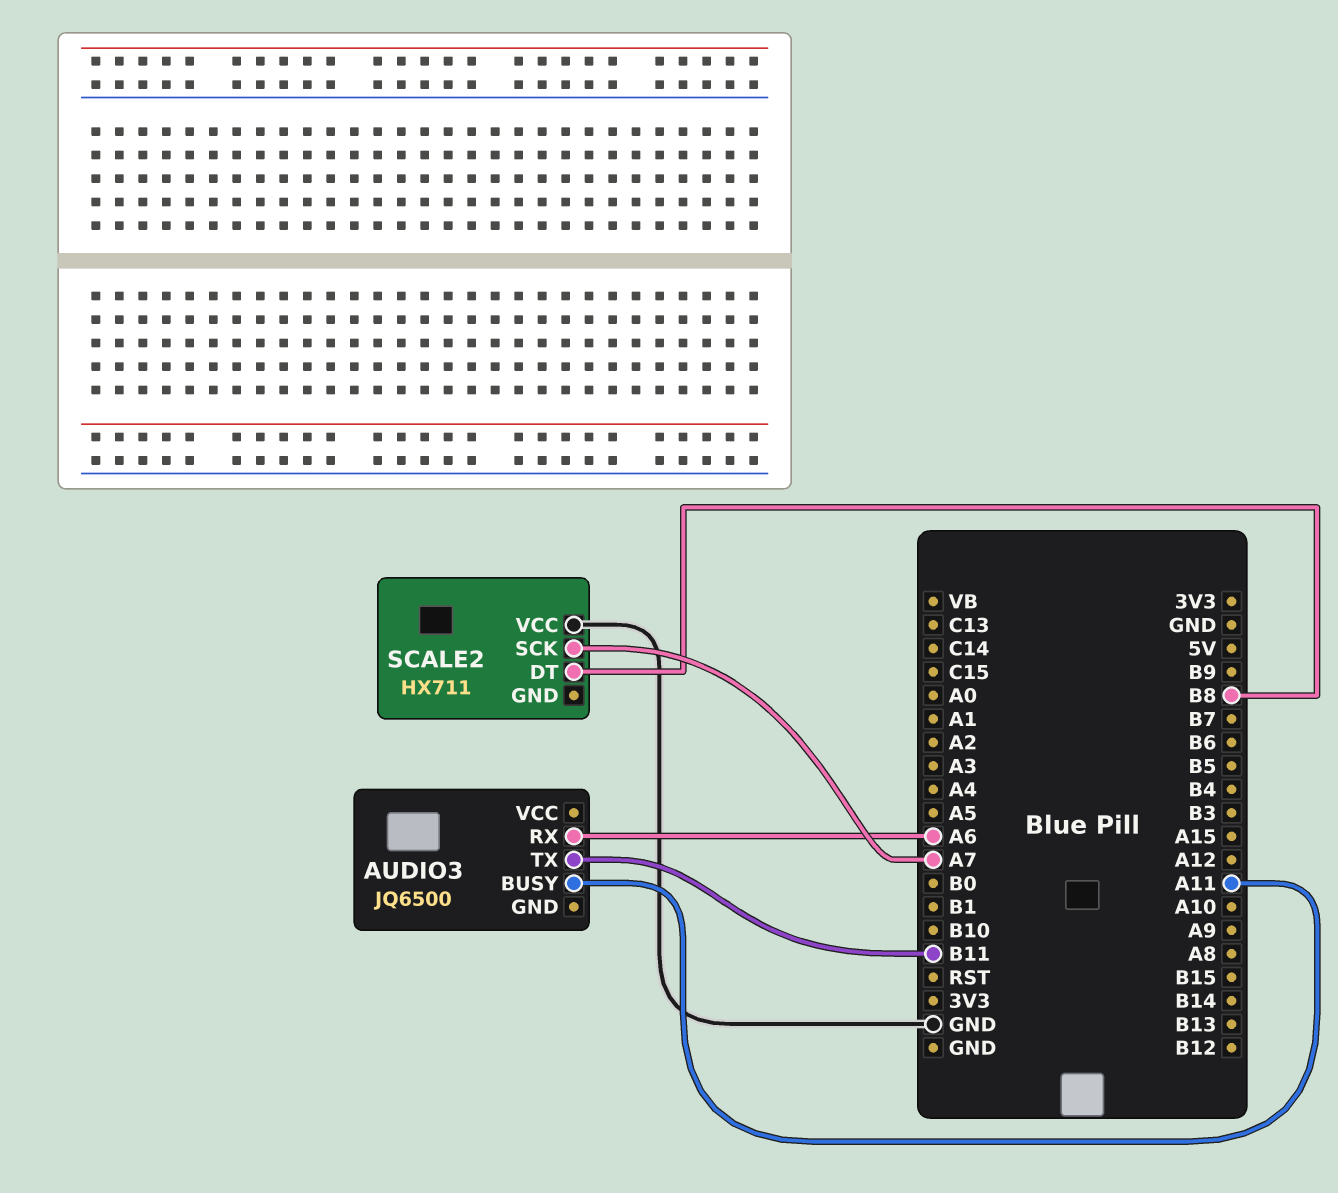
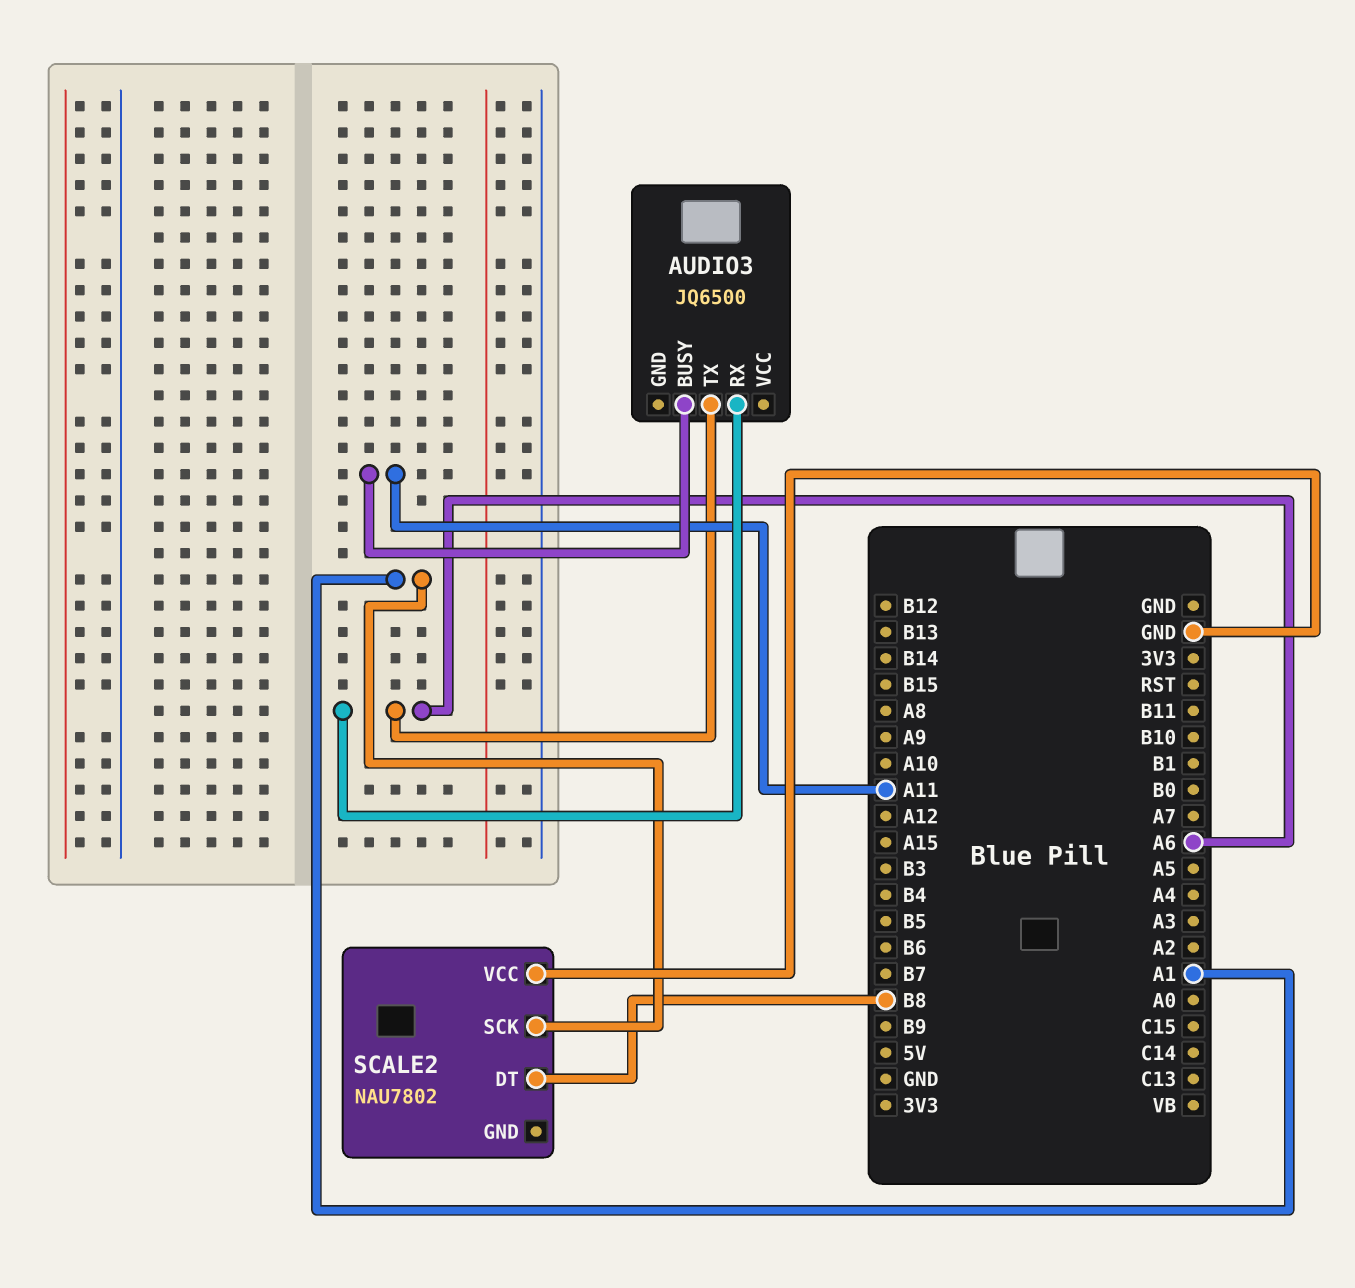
AUDIO3 pin TX: B11 -> A6
SCALE2: HX711 -> NAU7802
SCALE2 pin SCK: A7 -> A1

